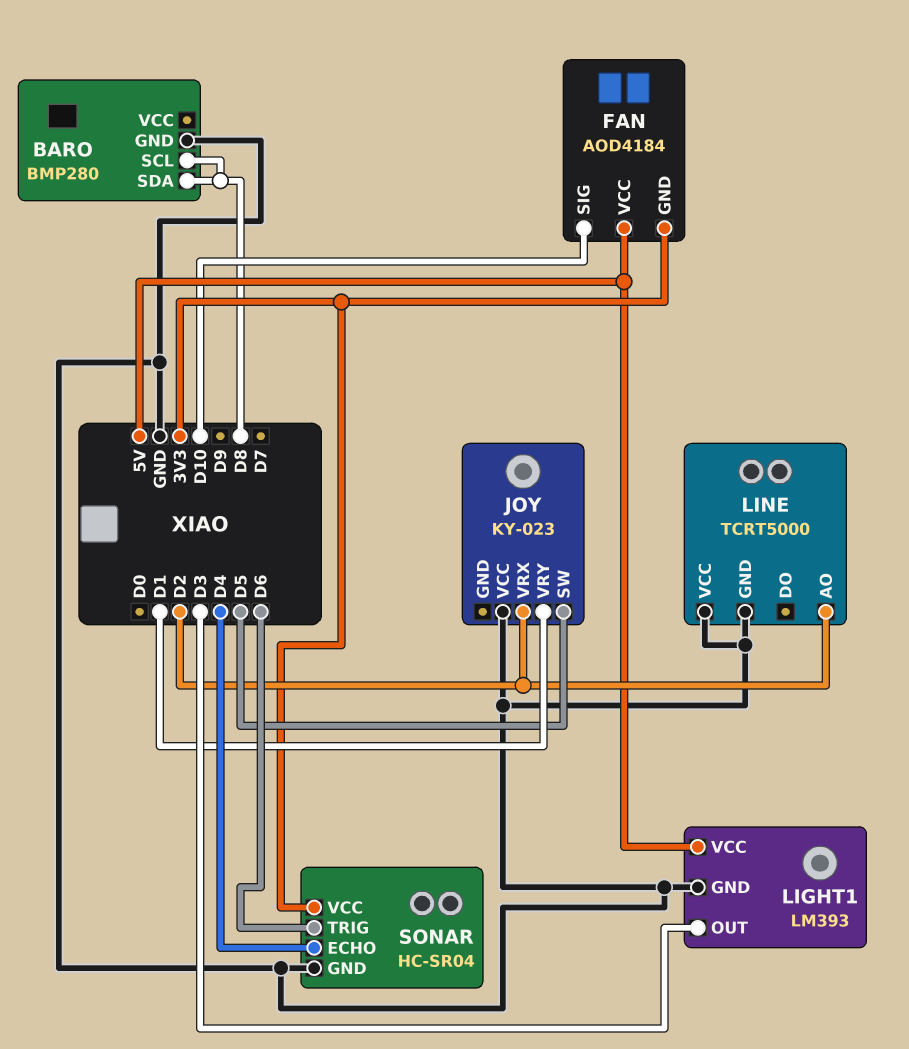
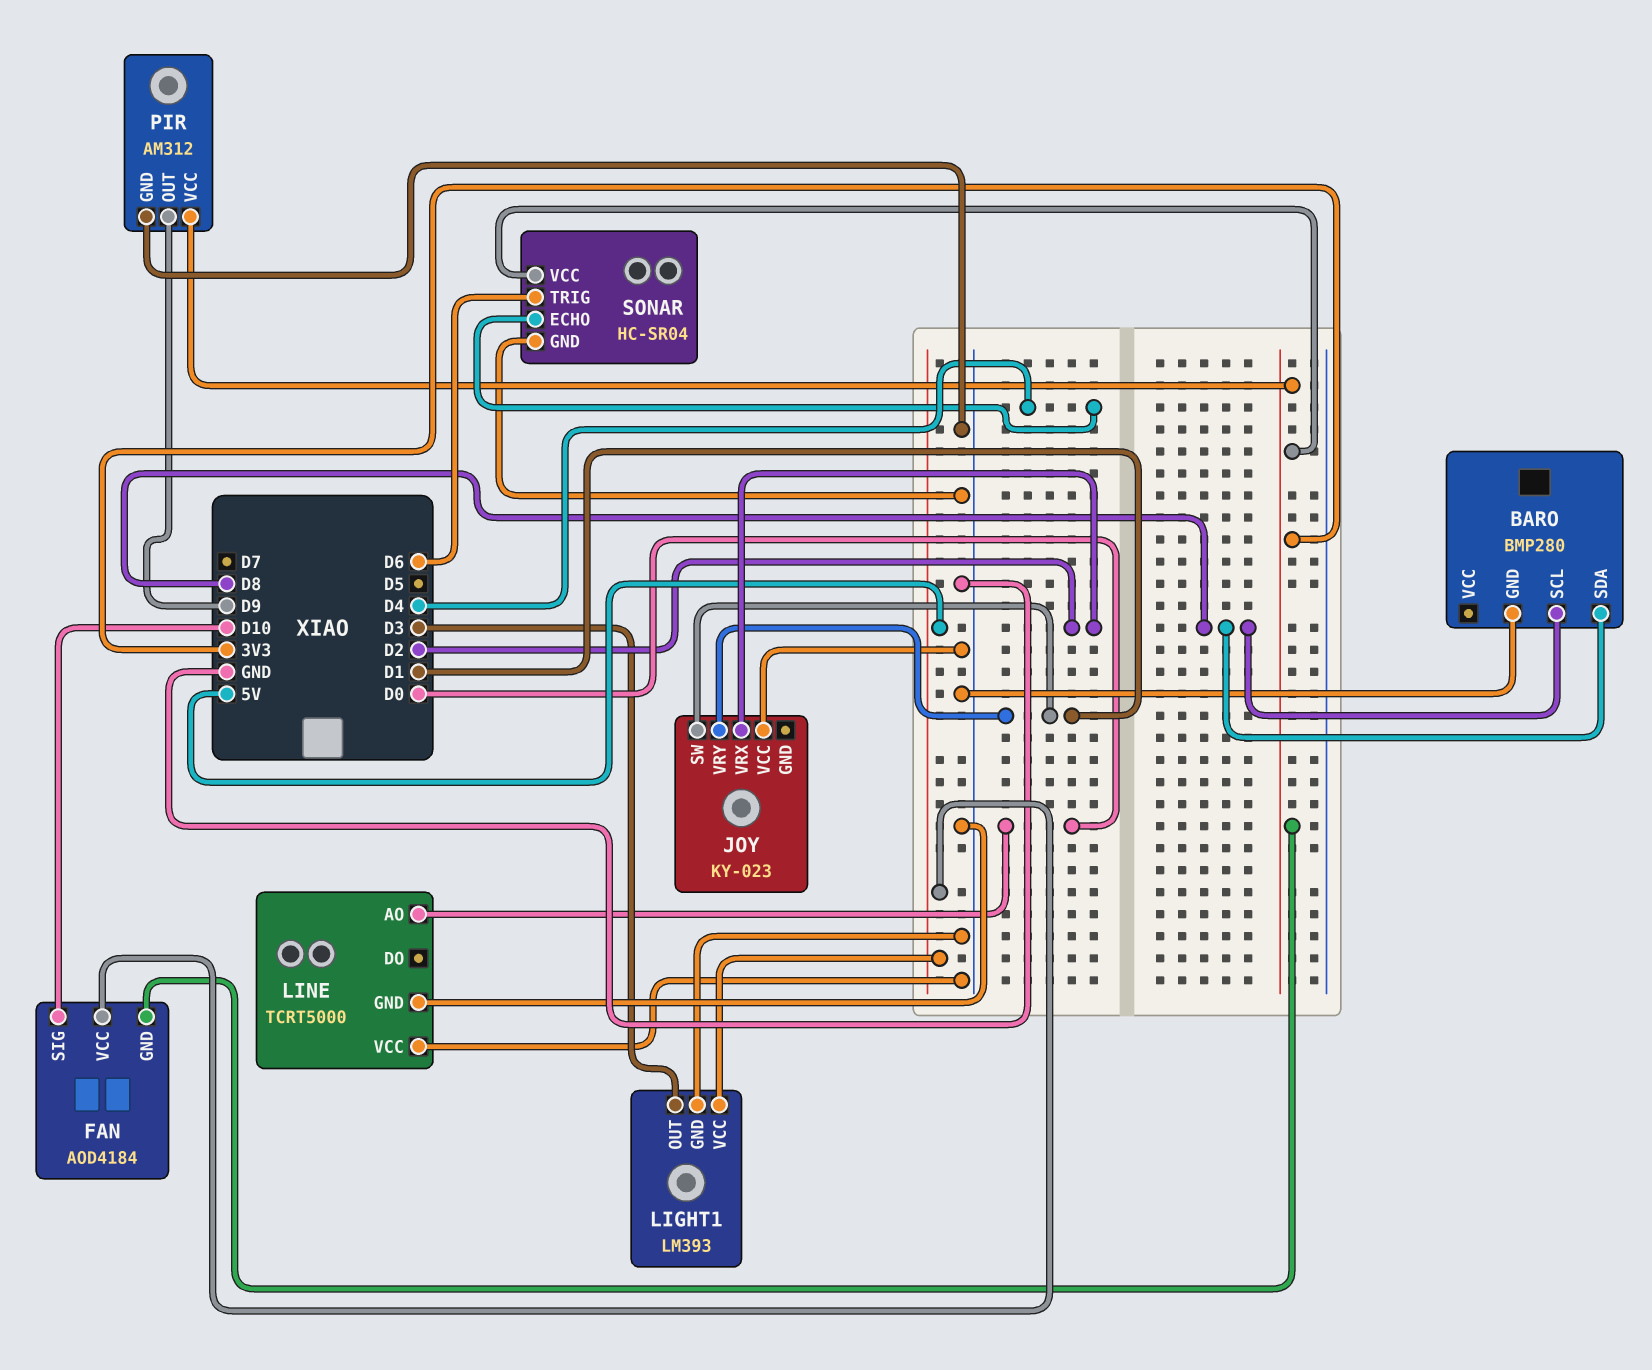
JOY pin SW: D5 -> D1
LINE pin AO: D2 -> D0
PIR: none -> AM312
PIR pin GND: none -> GND
PIR pin OUT: none -> D9
PIR pin VCC: none -> 3V3

